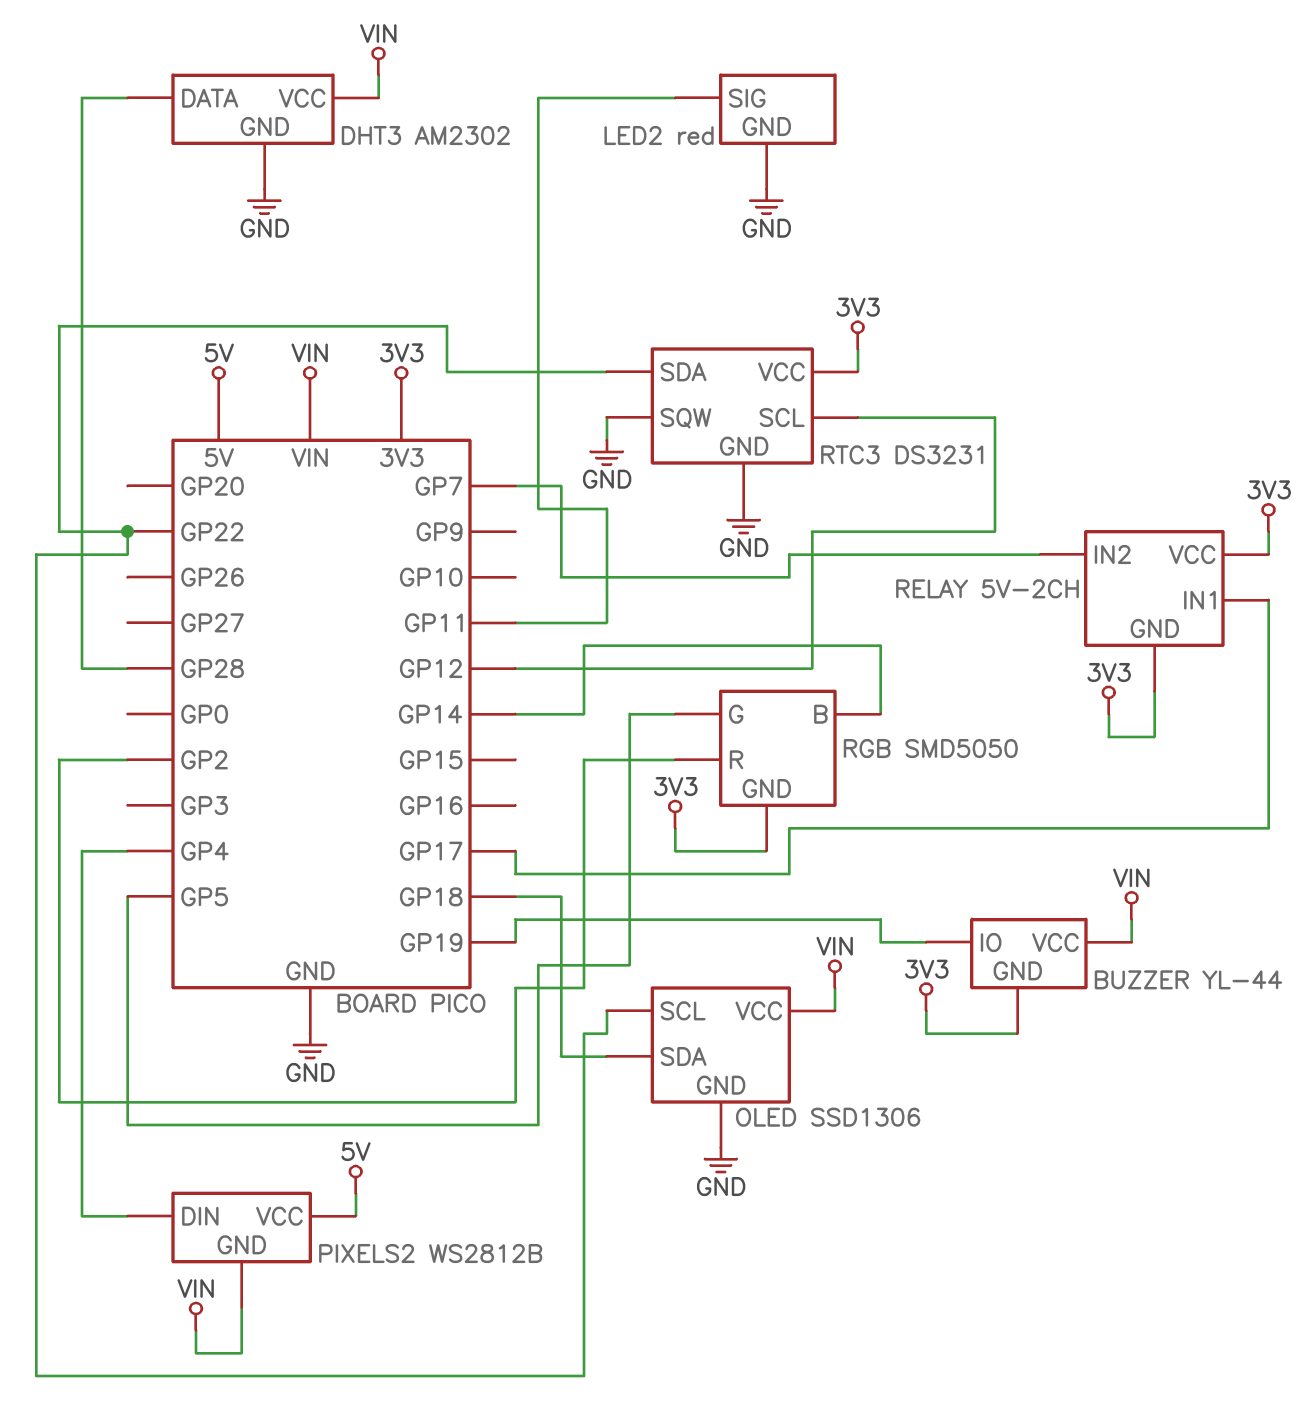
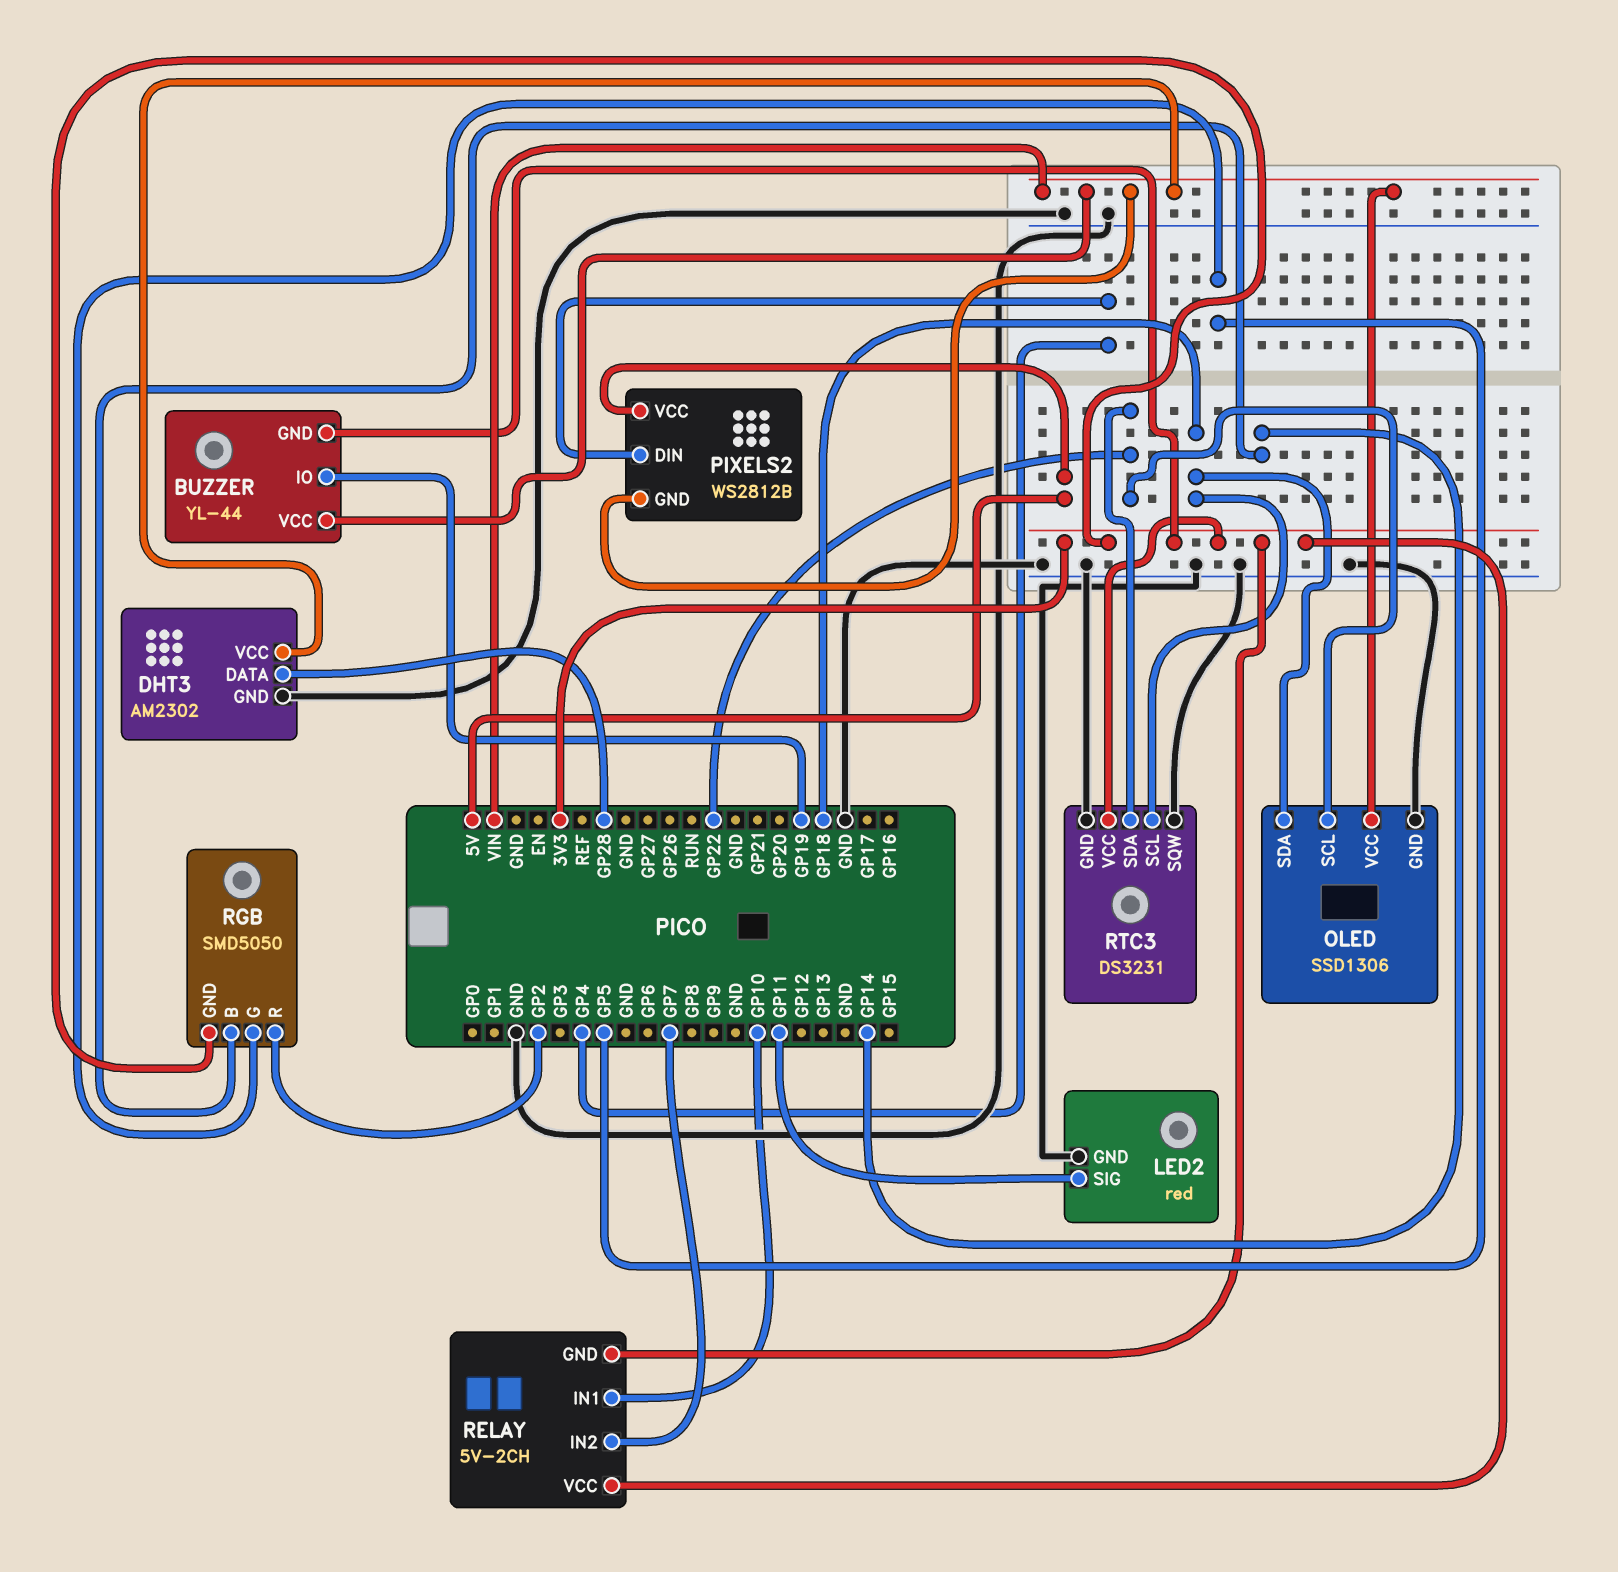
RELAY pin IN1: GP17 -> GP10
RTC3 pin SCL: GP12 -> GP18

